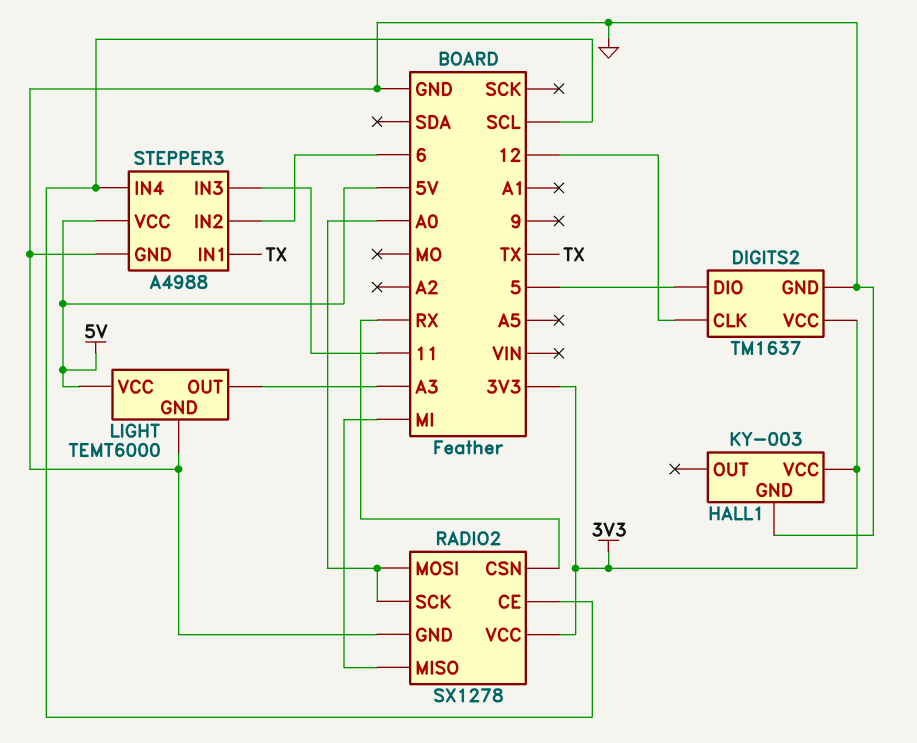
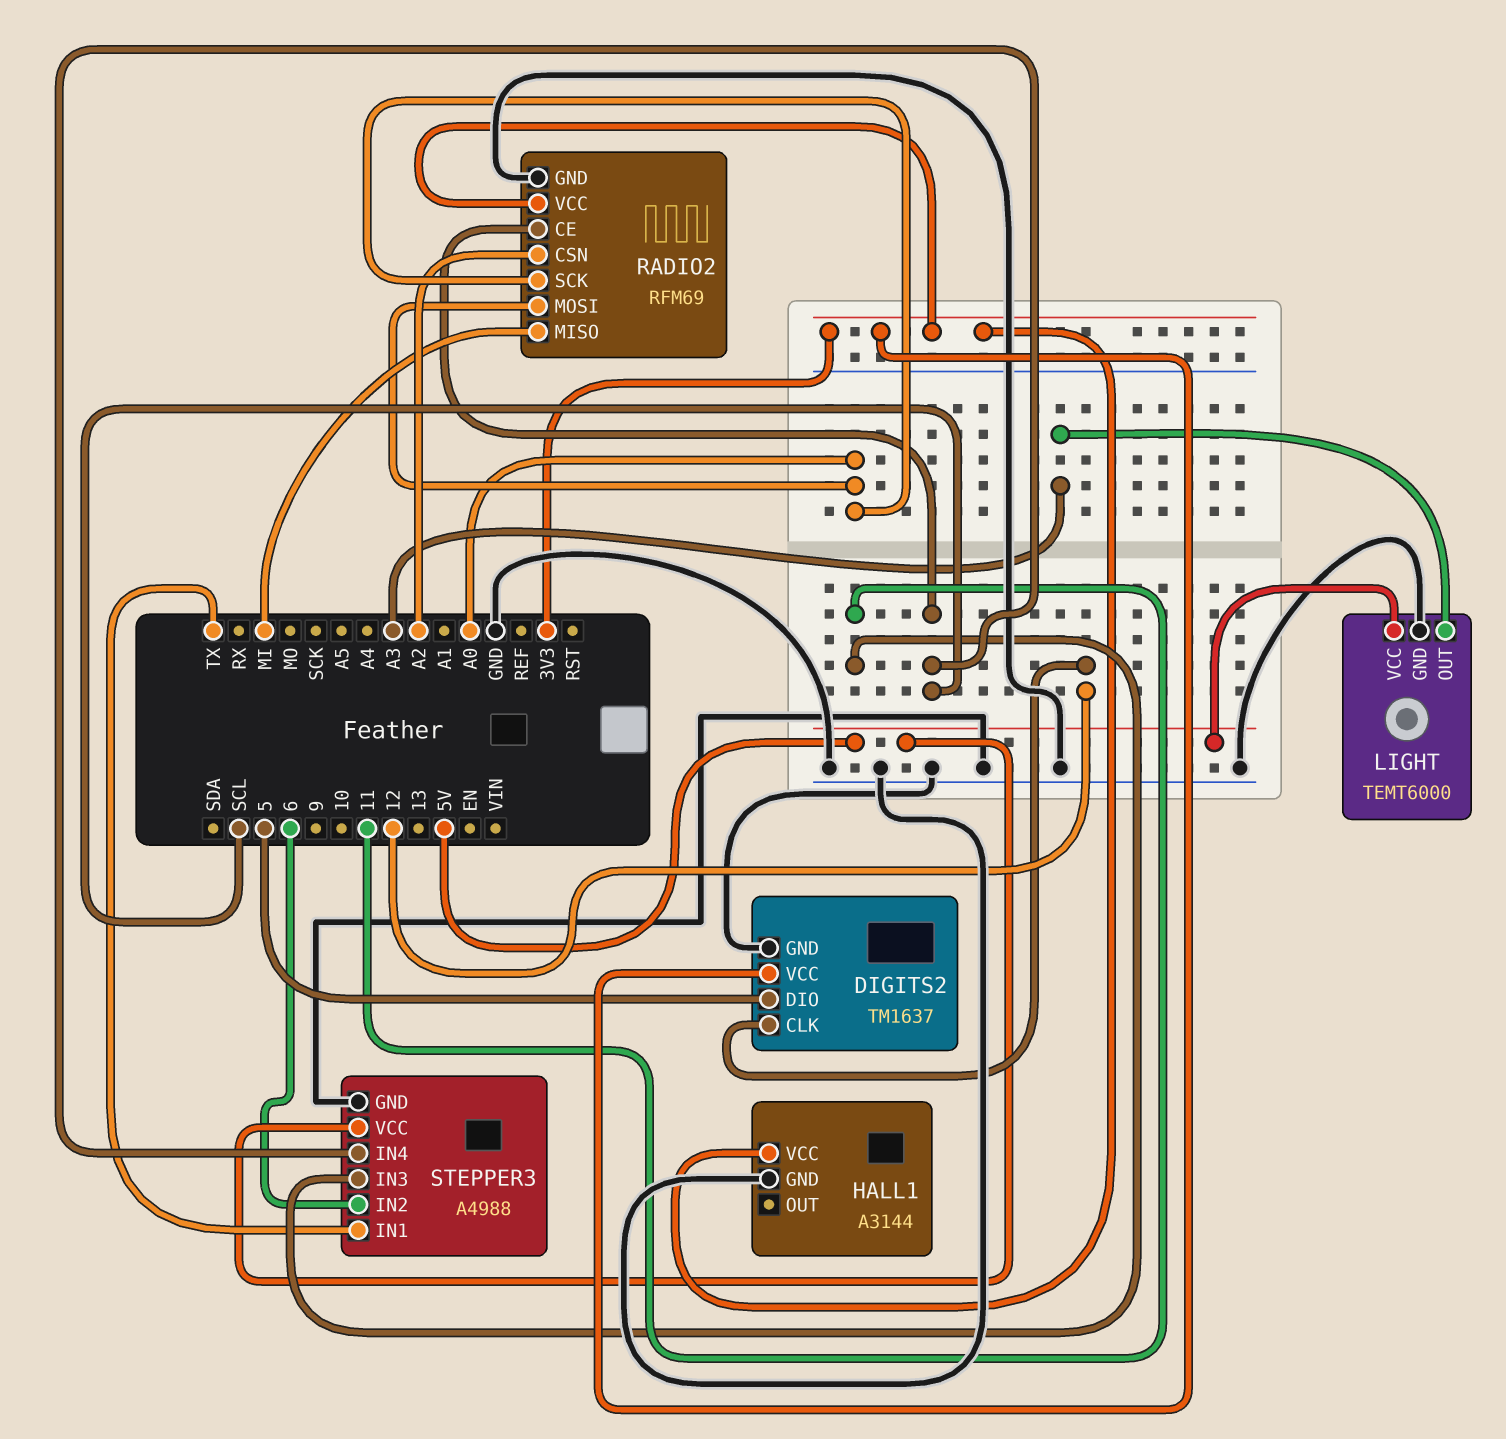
HALL1: KY-003 -> A3144
RADIO2: SX1278 -> RFM69
RADIO2 pin CSN: RX -> A2

